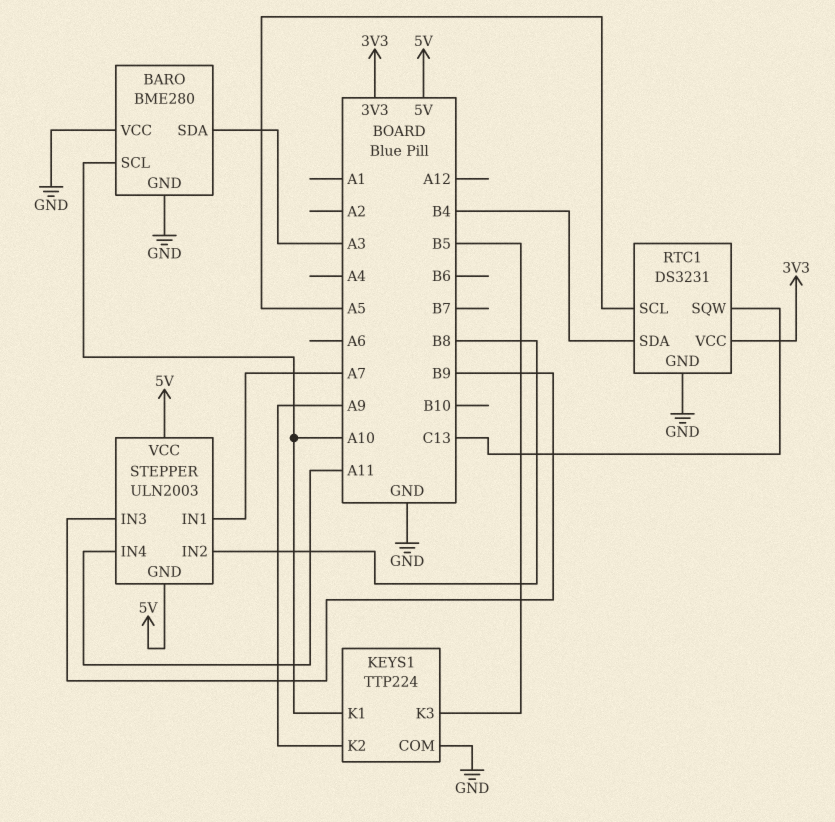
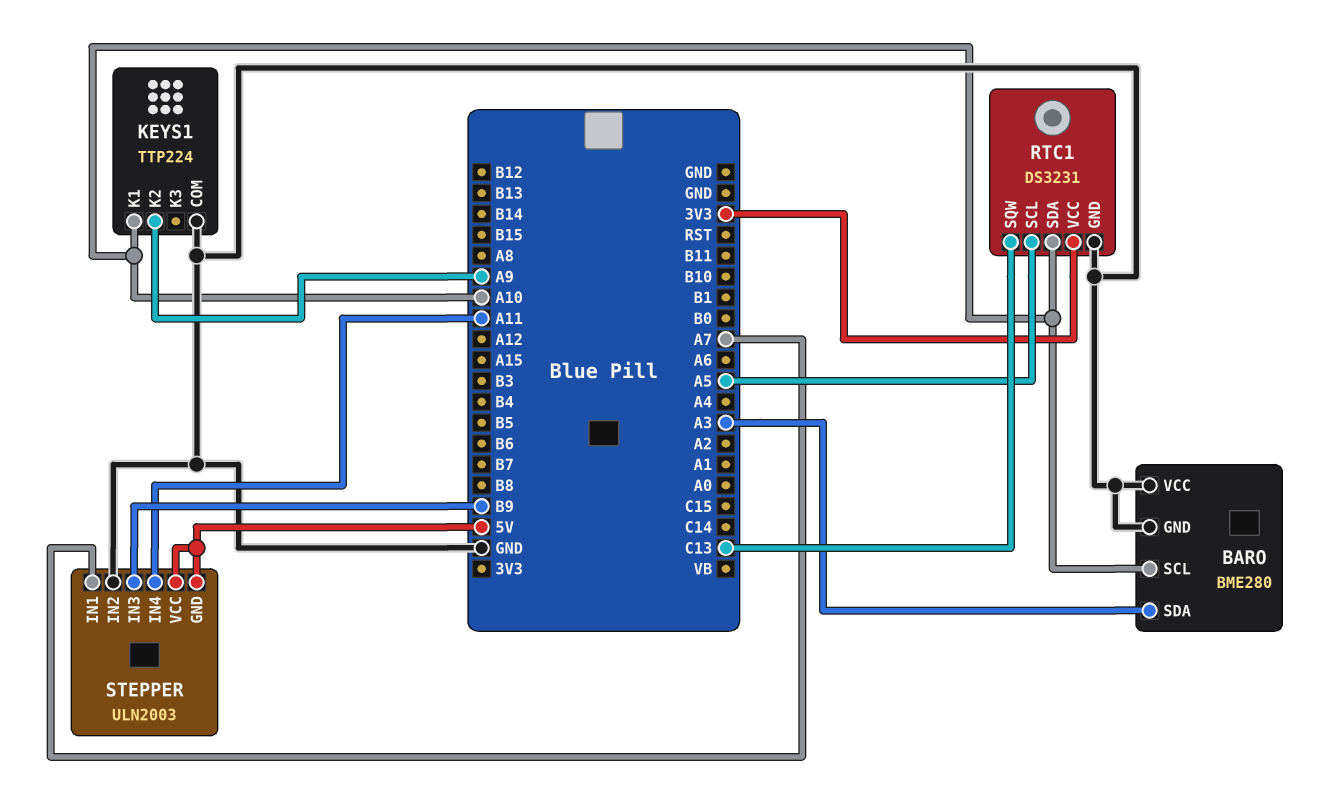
KEYS1 pin K3: B5 -> none
RTC1 pin SDA: B4 -> A10
STEPPER pin IN2: B8 -> GND

